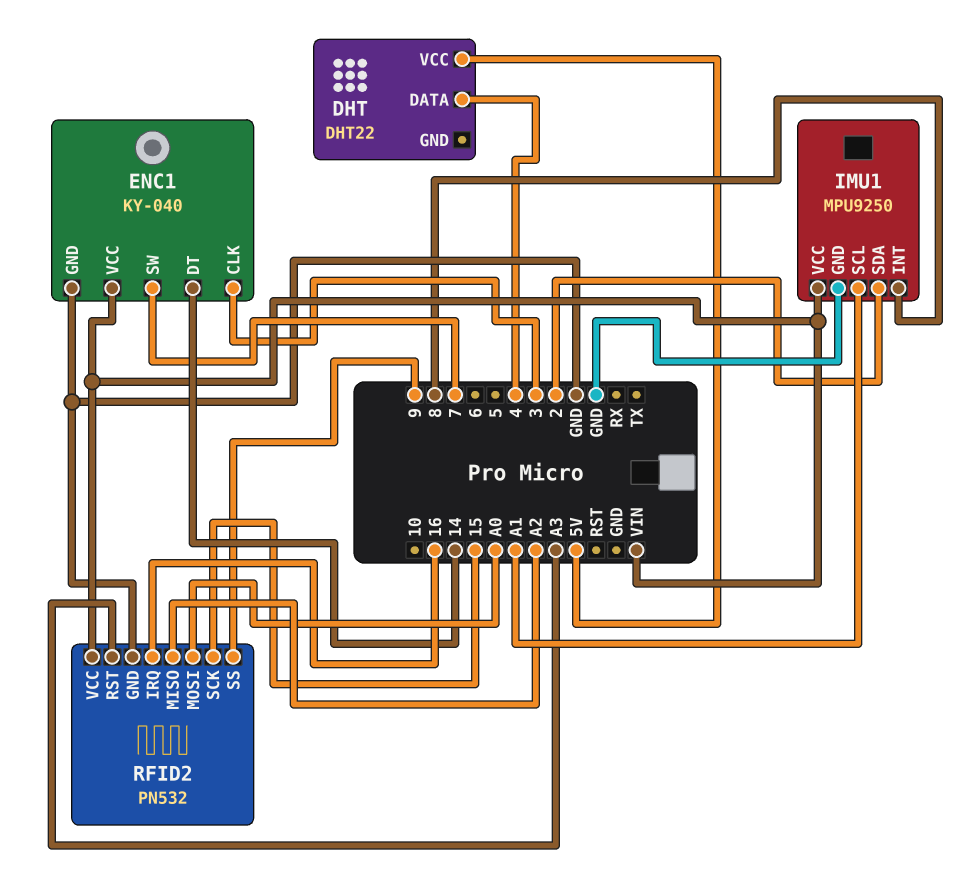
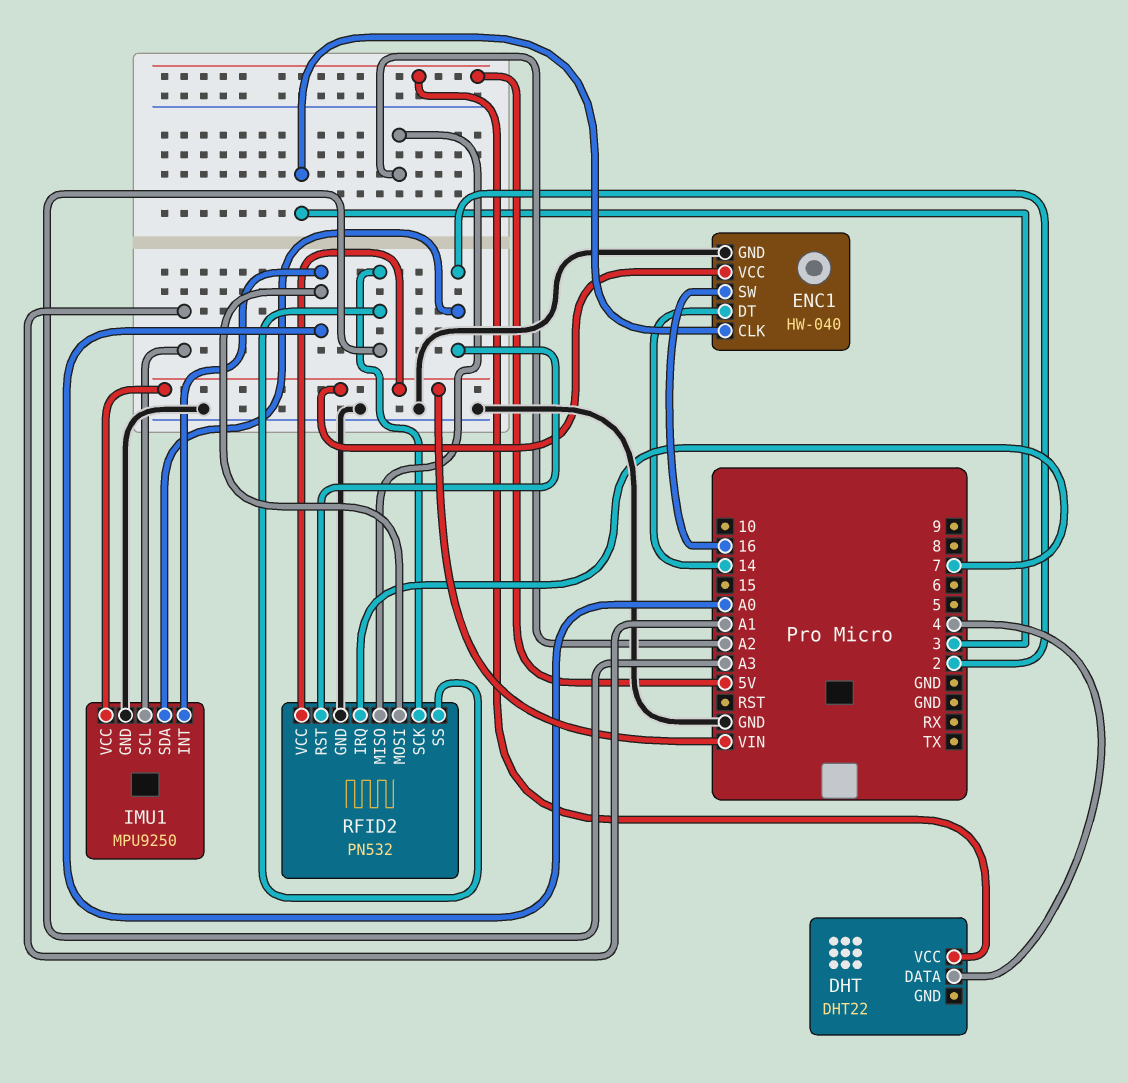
ENC1: KY-040 -> HW-040
ENC1 pin SW: 7 -> 16
IMU1 pin INT: 8 -> A0
RFID2 pin IRQ: 16 -> 7
RFID2 pin RST: A3 -> 2
RFID2 pin SCK: 15 -> A3
RFID2 pin SS: 9 -> A3

